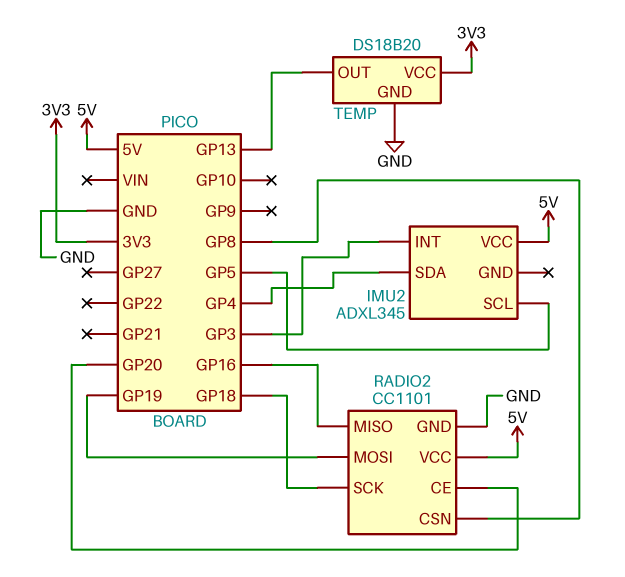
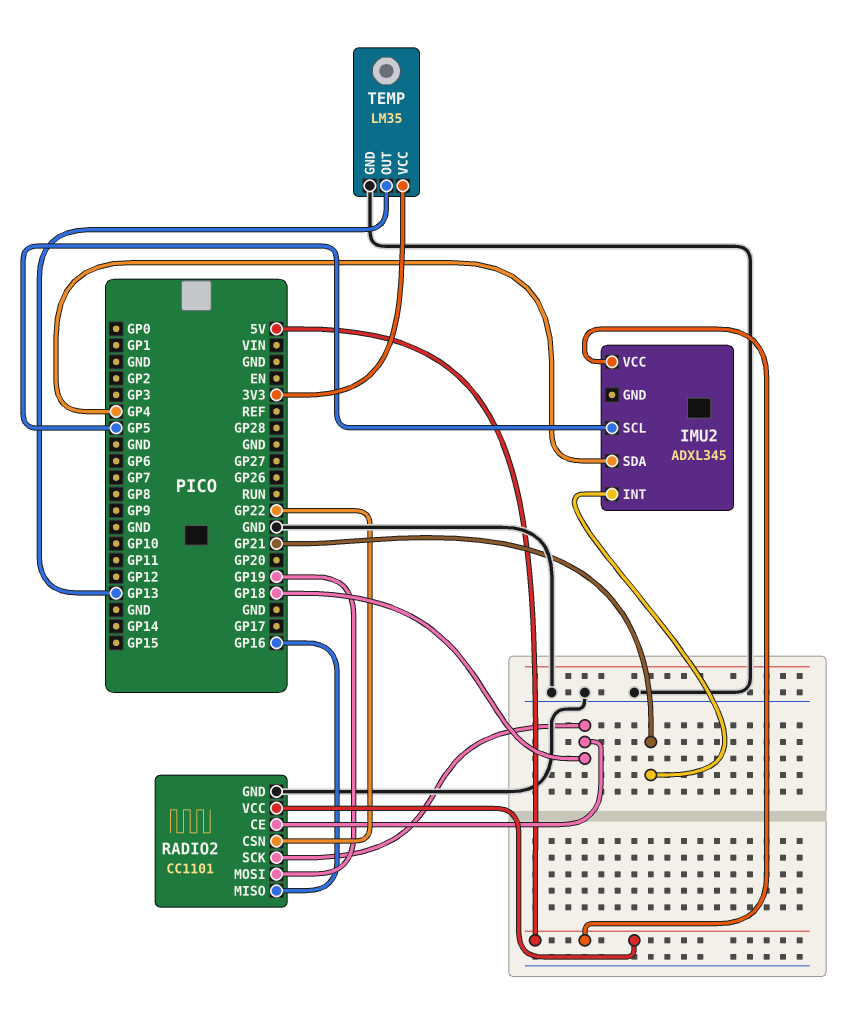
IMU2 pin INT: GP3 -> GP21
RADIO2 pin CE: GP20 -> GP18
RADIO2 pin CSN: GP8 -> GP22
TEMP: DS18B20 -> LM35

